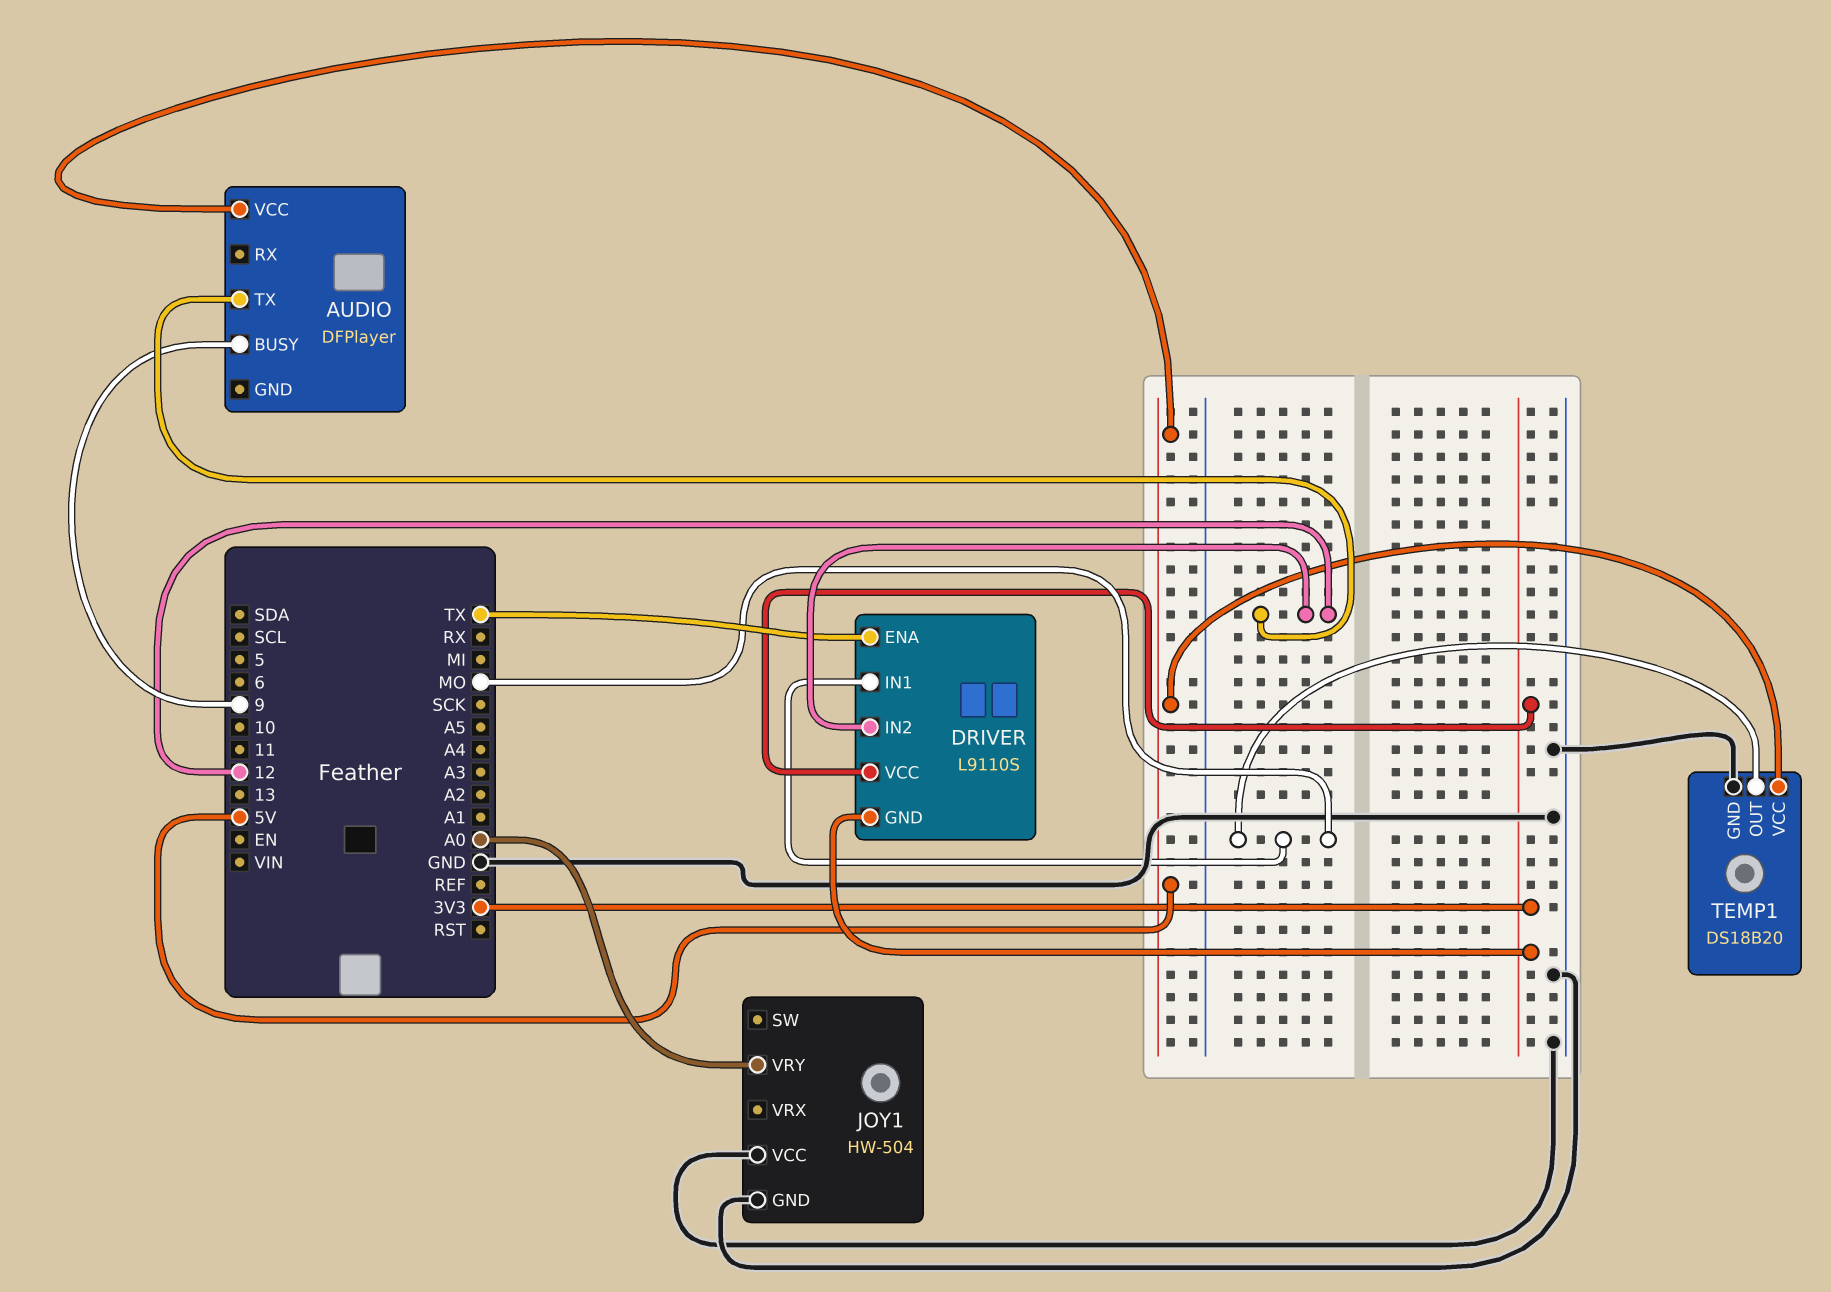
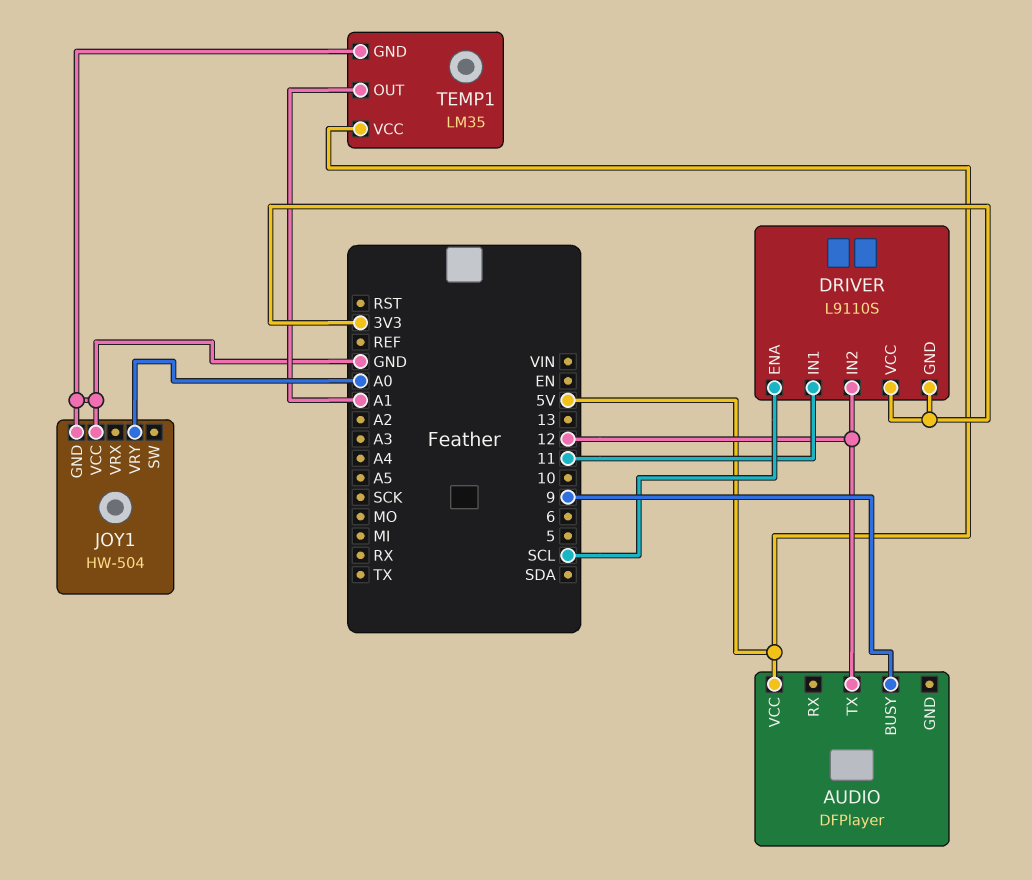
DRIVER pin ENA: TX -> SCL
DRIVER pin IN1: MO -> 11
TEMP1: DS18B20 -> LM35
TEMP1 pin OUT: MO -> A1

